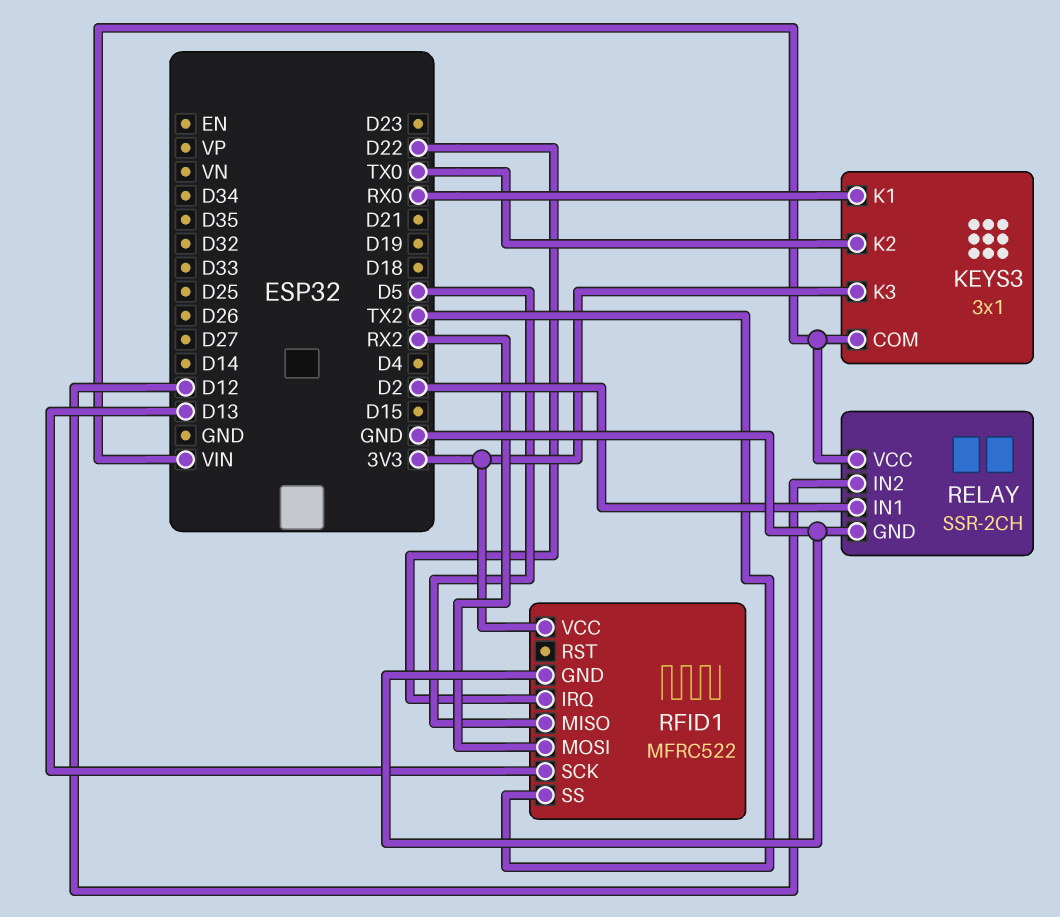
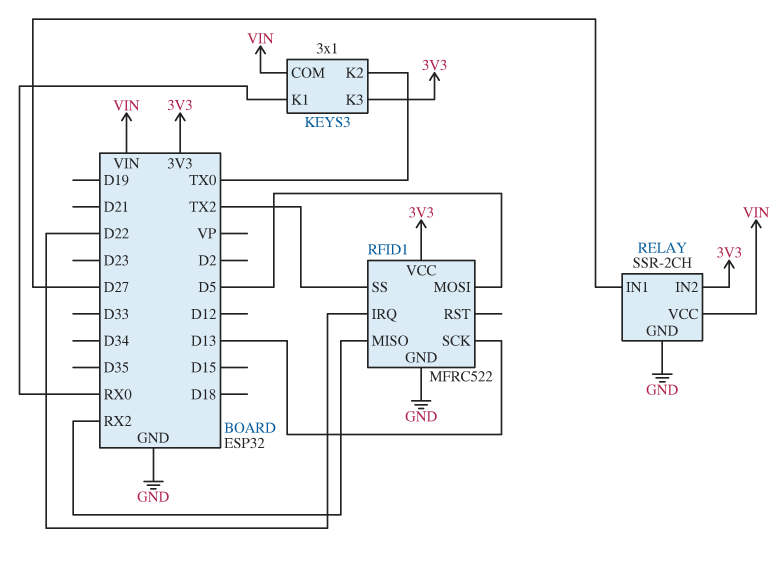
RELAY pin IN1: D2 -> D27
RELAY pin IN2: D12 -> 3V3
RFID1 pin MISO: D5 -> RX2
RFID1 pin MOSI: RX2 -> D5

